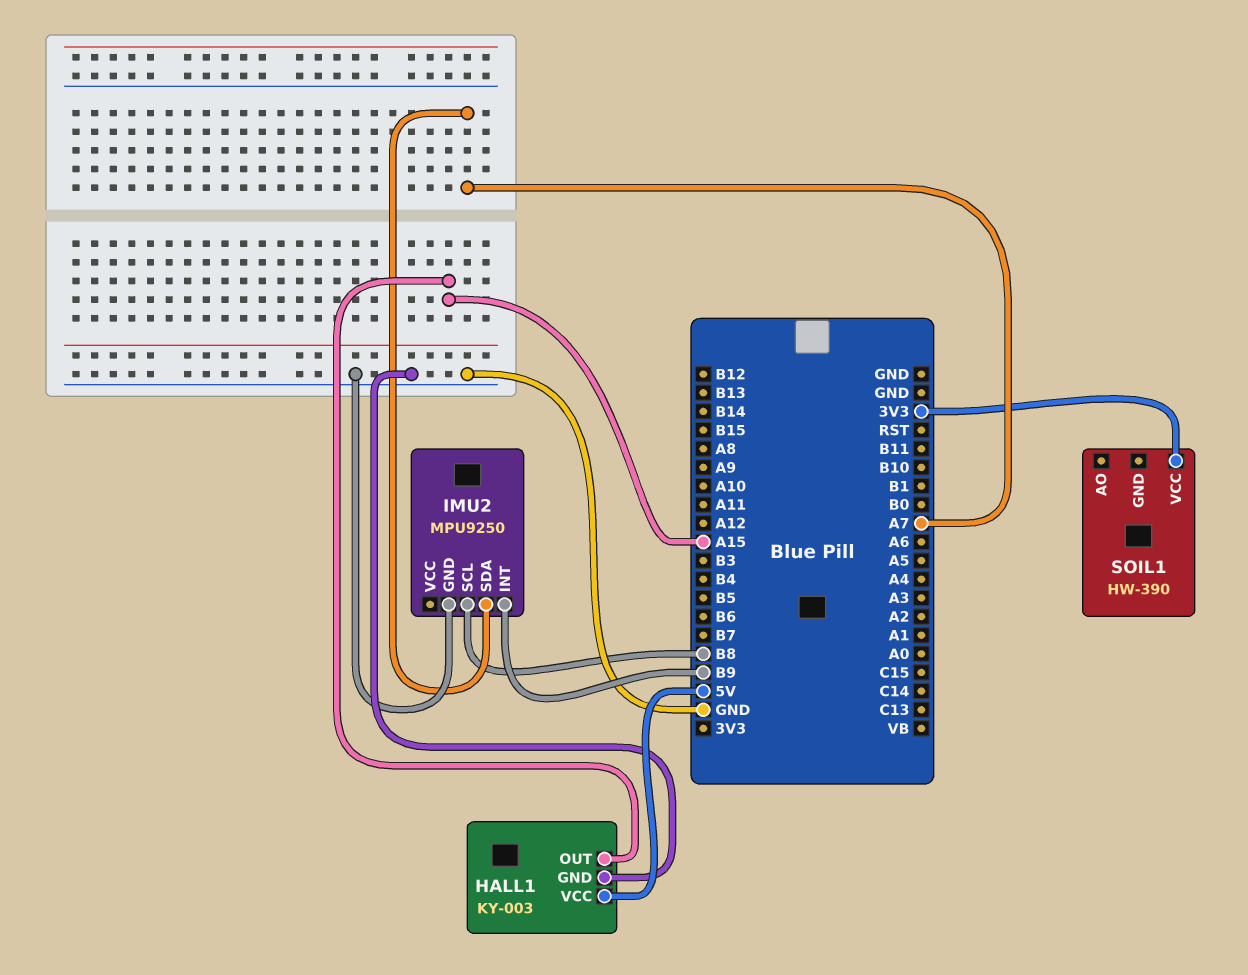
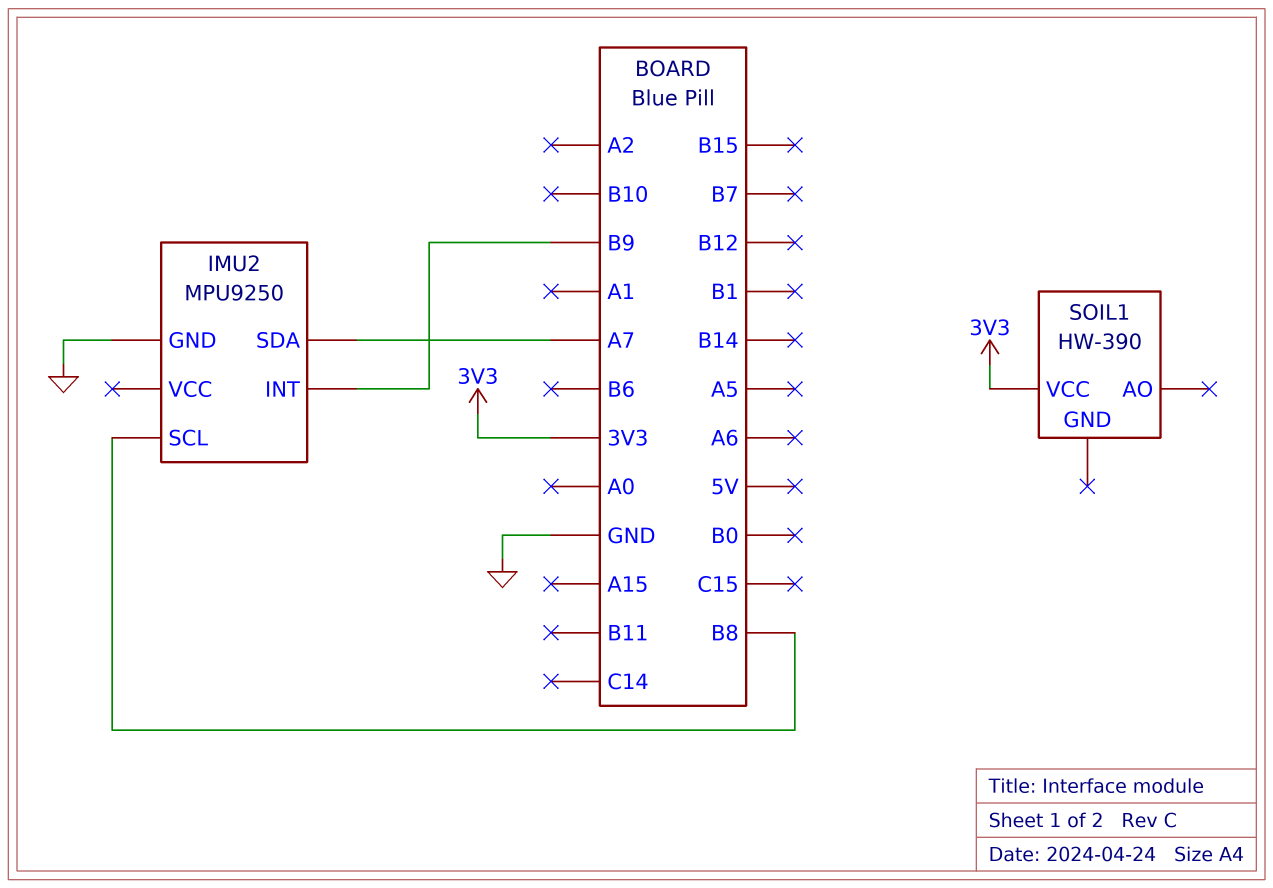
HALL1: KY-003 -> none
HALL1 pin GND: GND -> none
HALL1 pin OUT: A15 -> none
HALL1 pin VCC: 5V -> none

